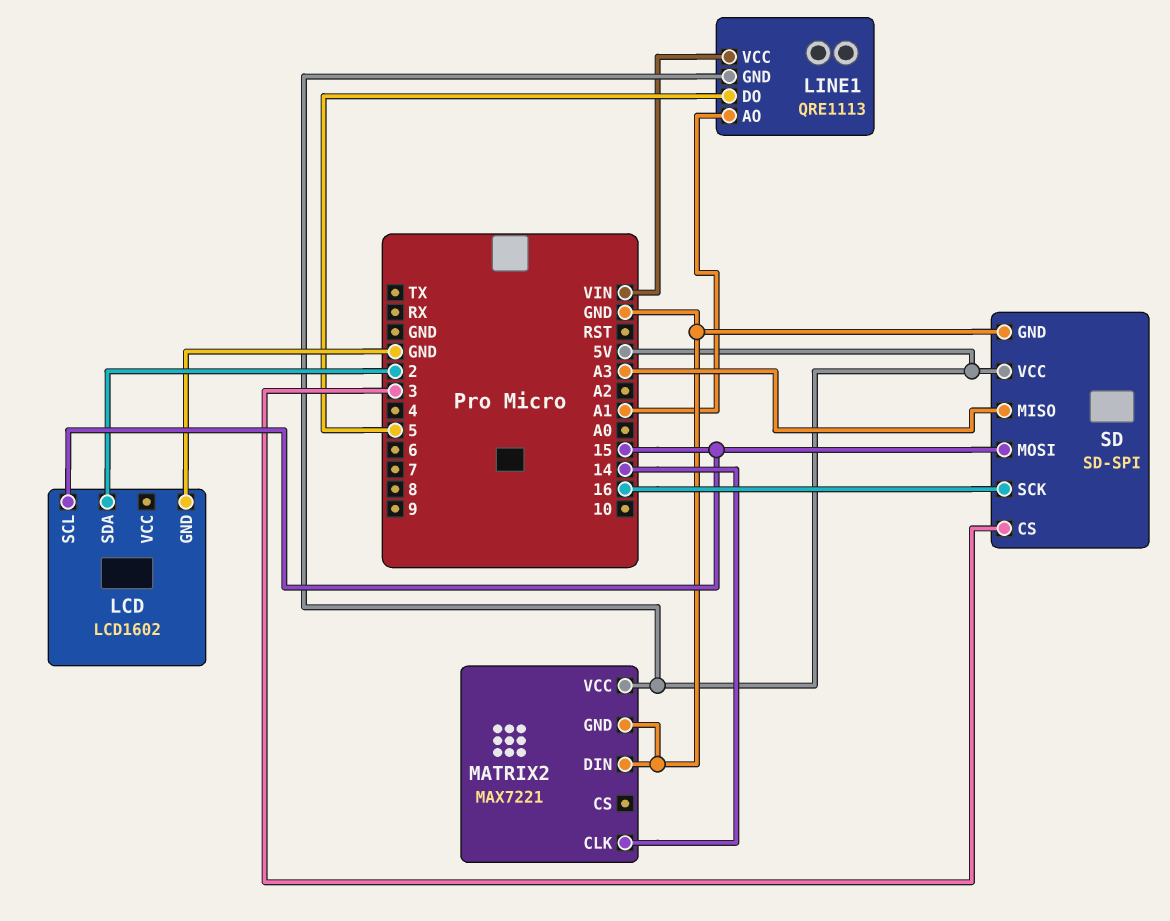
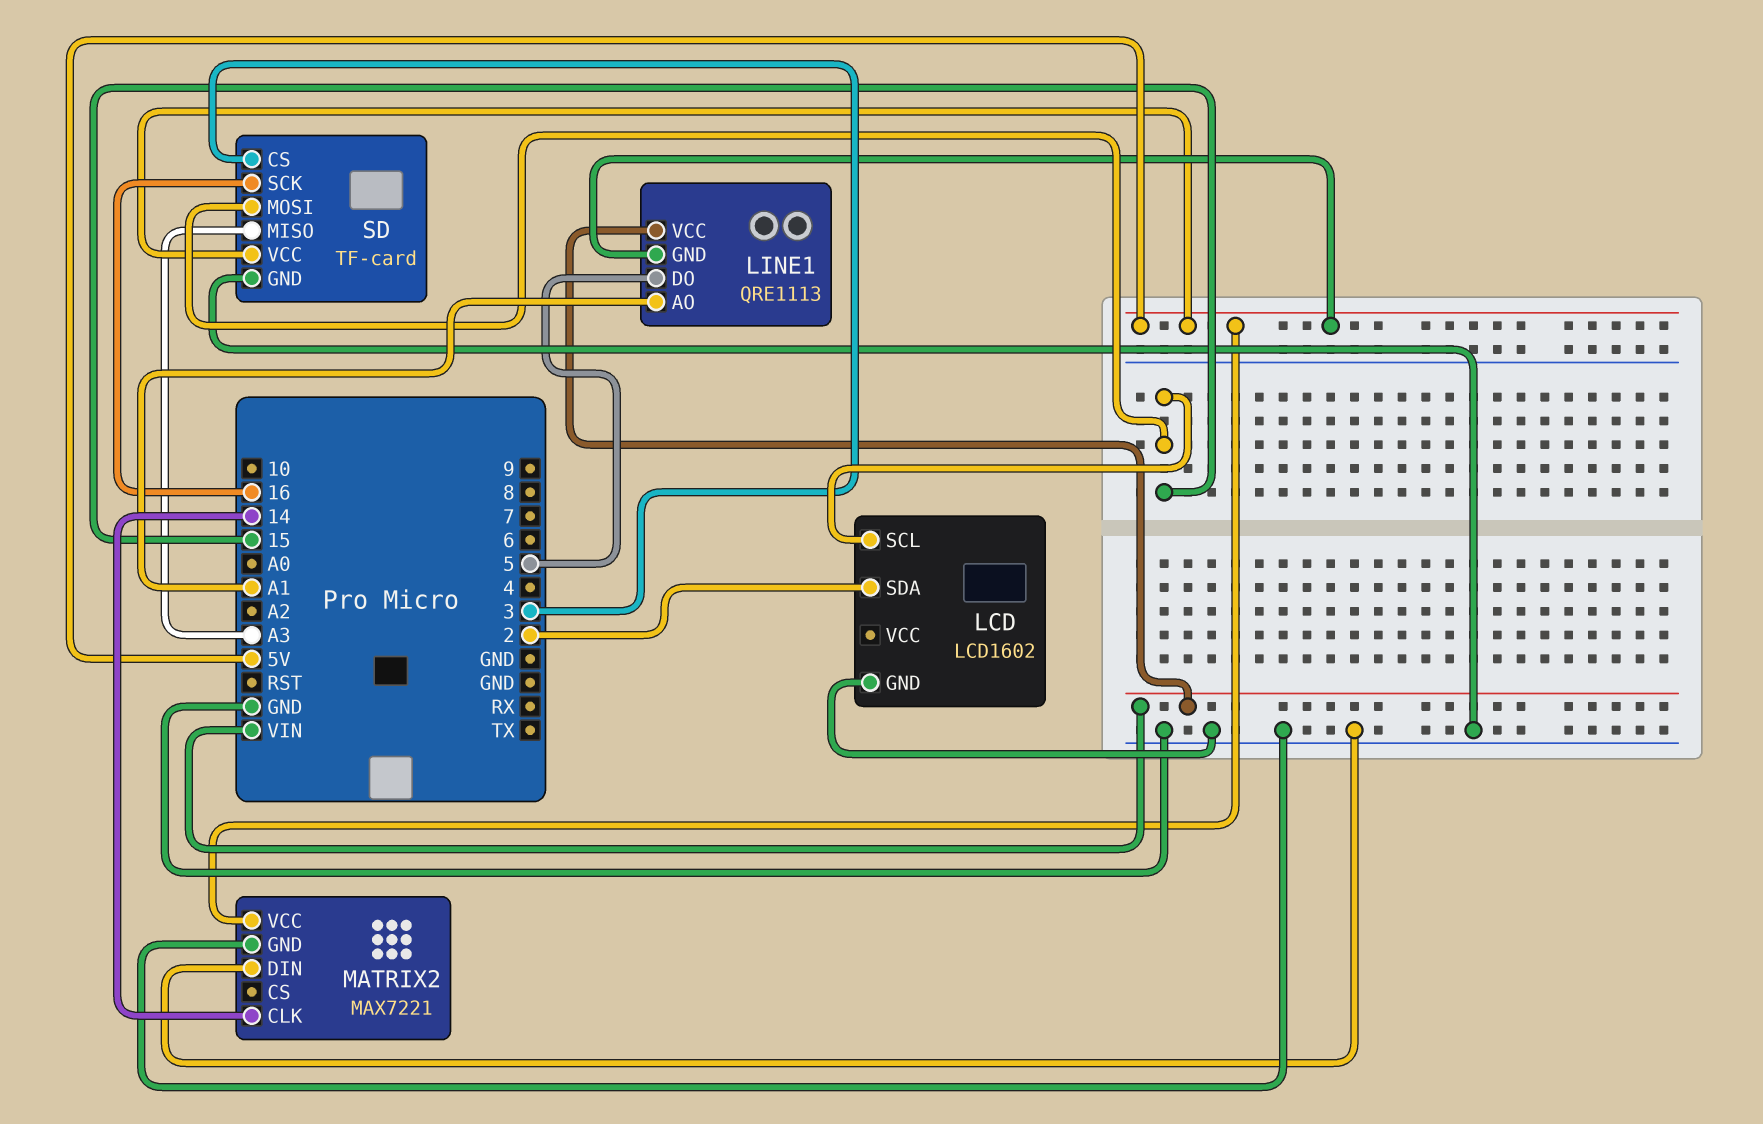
SD: SD-SPI -> TF-card

